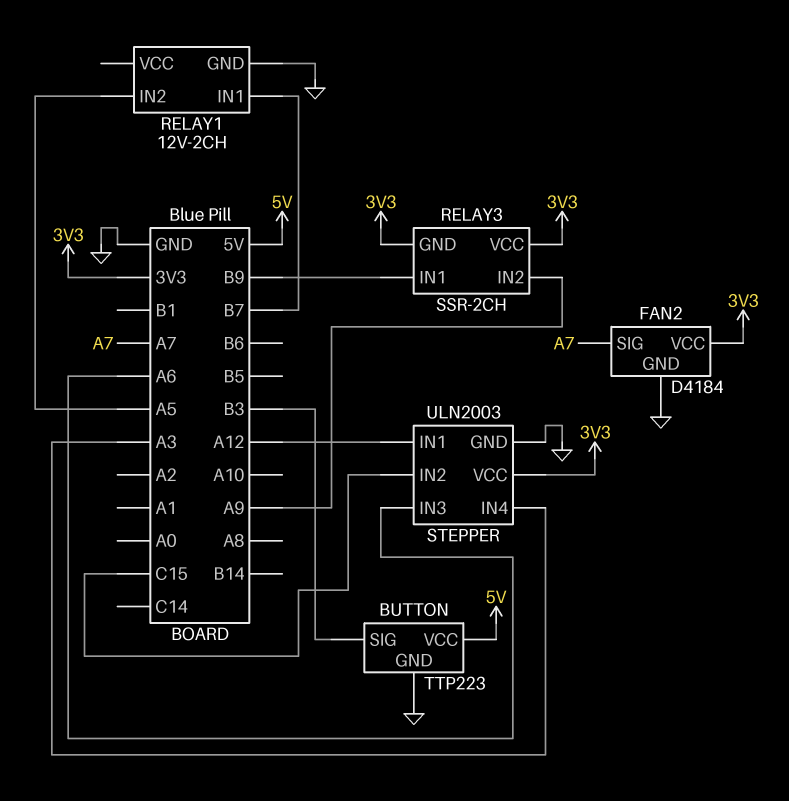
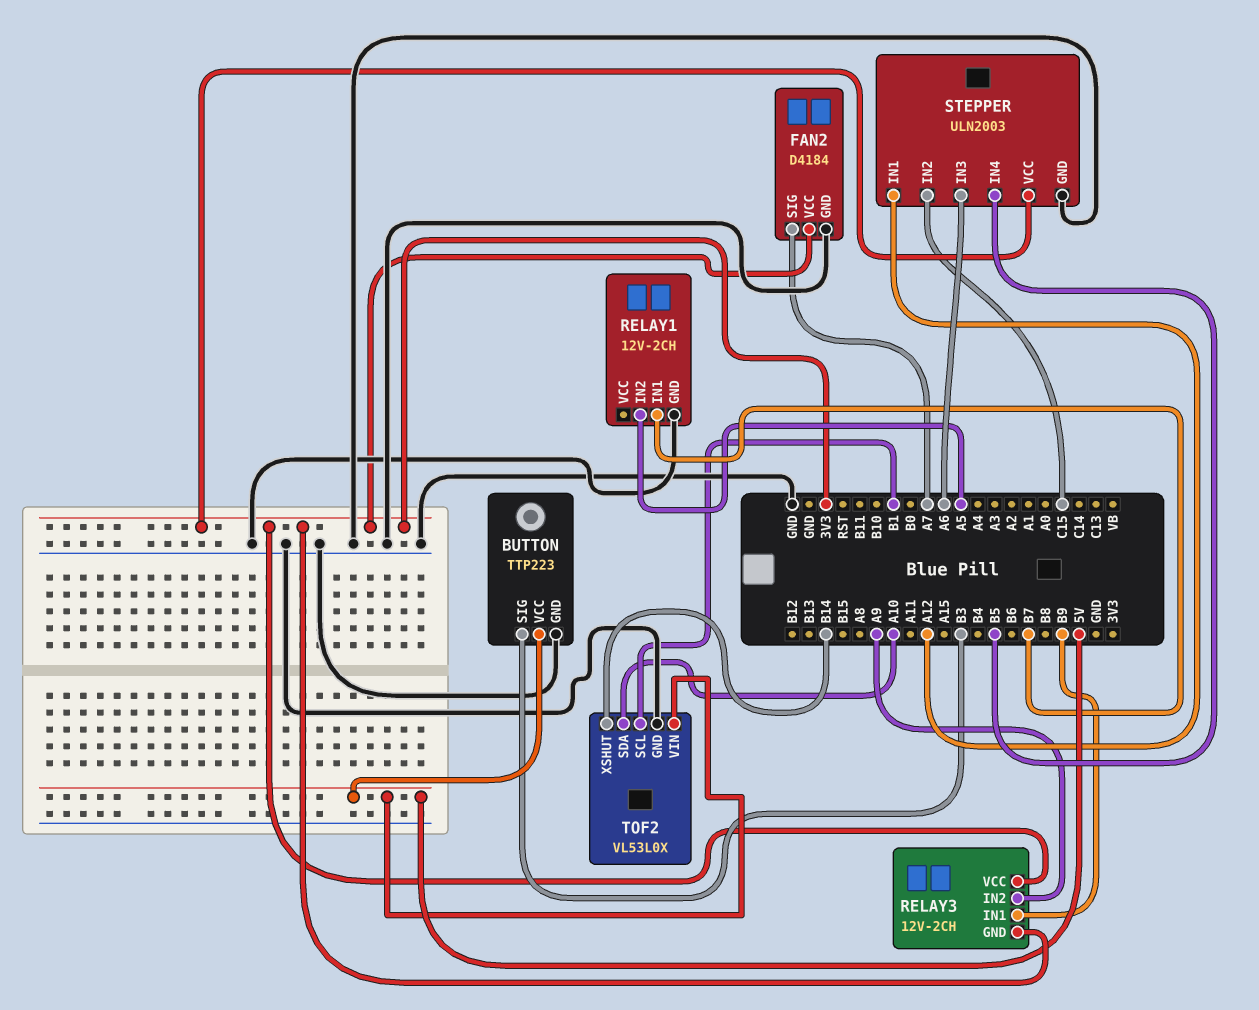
RELAY3: SSR-2CH -> 12V-2CH
STEPPER pin IN4: A3 -> B5
TOF2: none -> VL53L0X
TOF2 pin GND: none -> GND
TOF2 pin SCL: none -> B1
TOF2 pin SDA: none -> A10
TOF2 pin VIN: none -> 5V
TOF2 pin XSHUT: none -> B14

